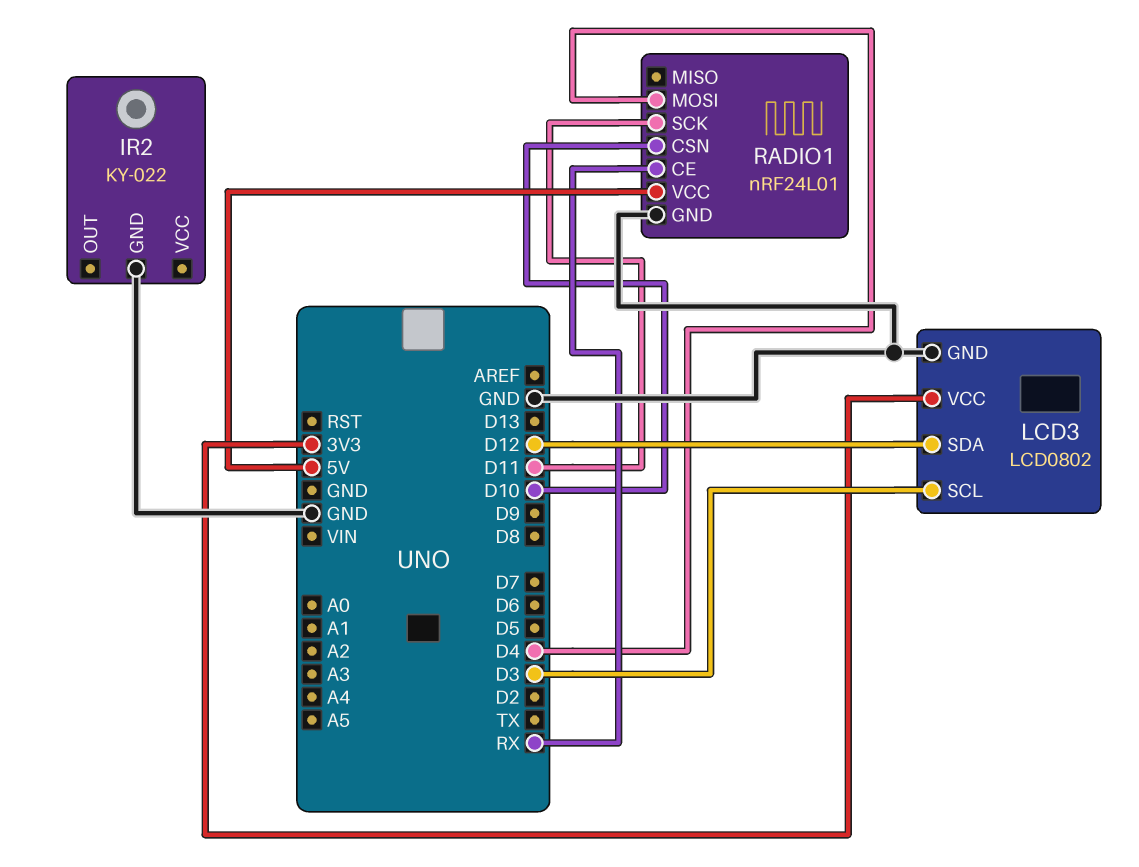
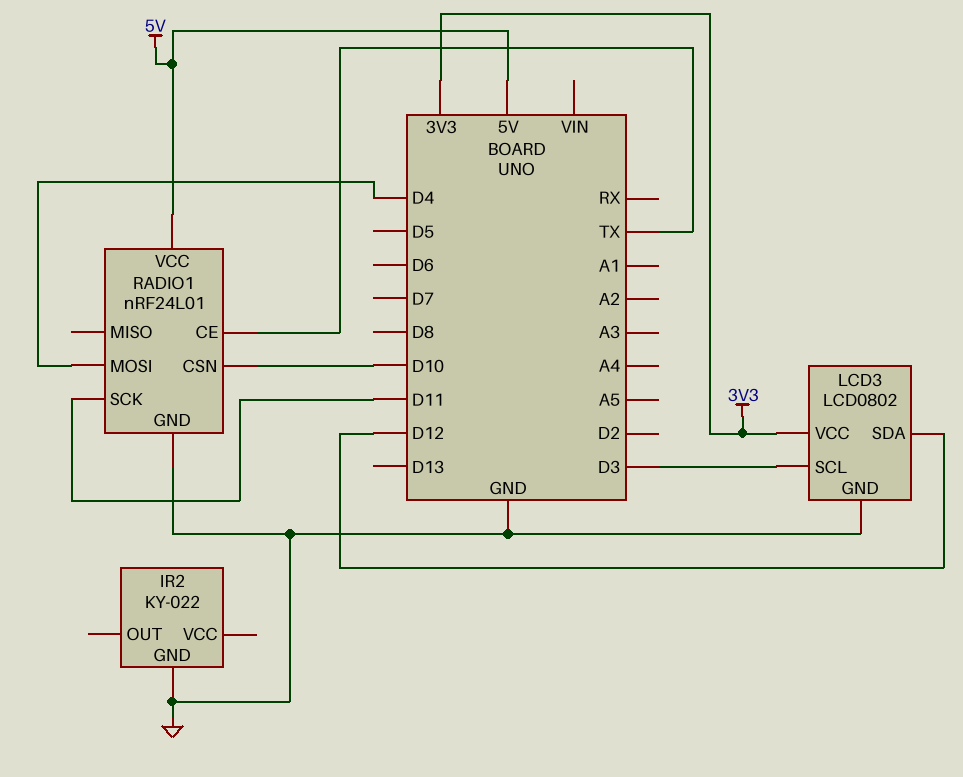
RADIO1 pin CE: RX -> TX

